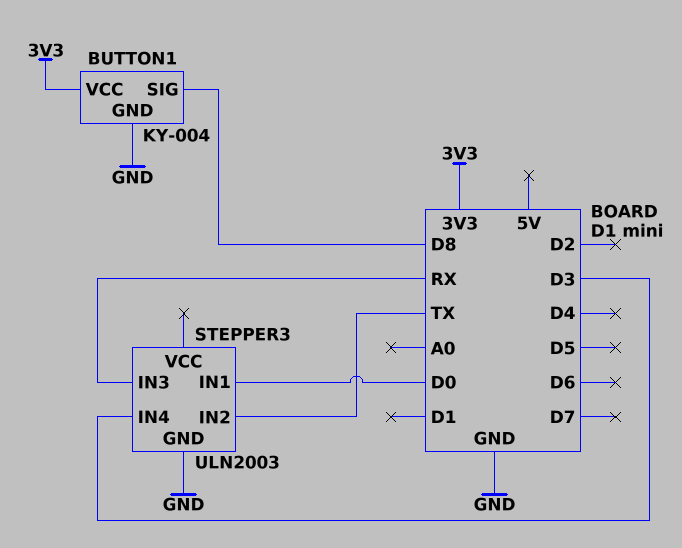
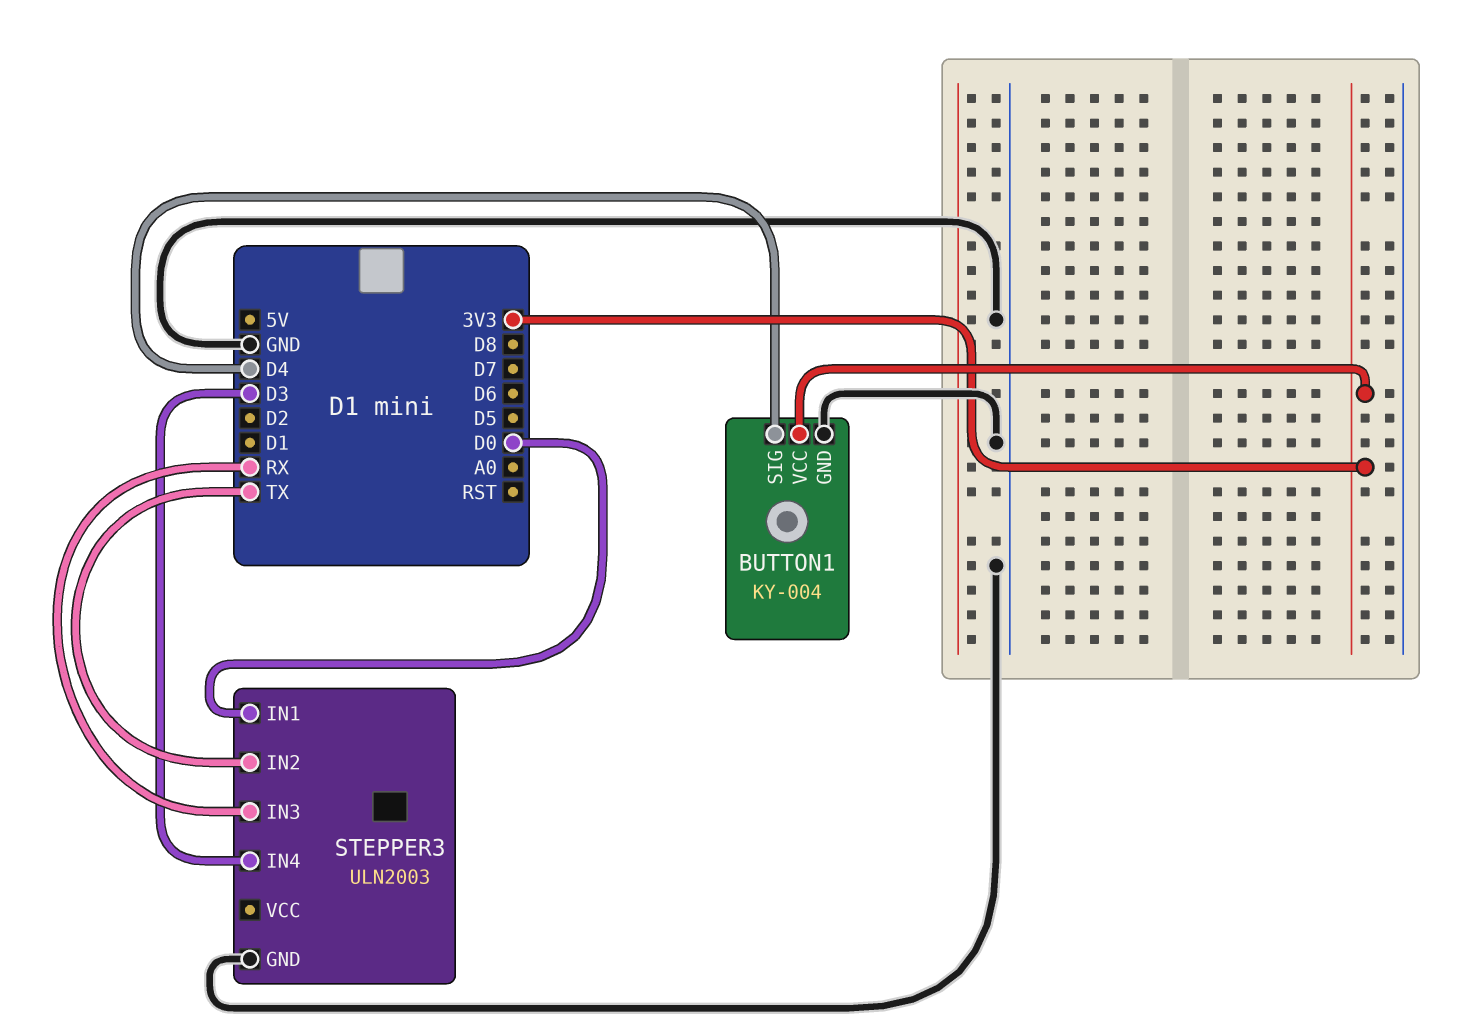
BUTTON1 pin SIG: D8 -> D4

